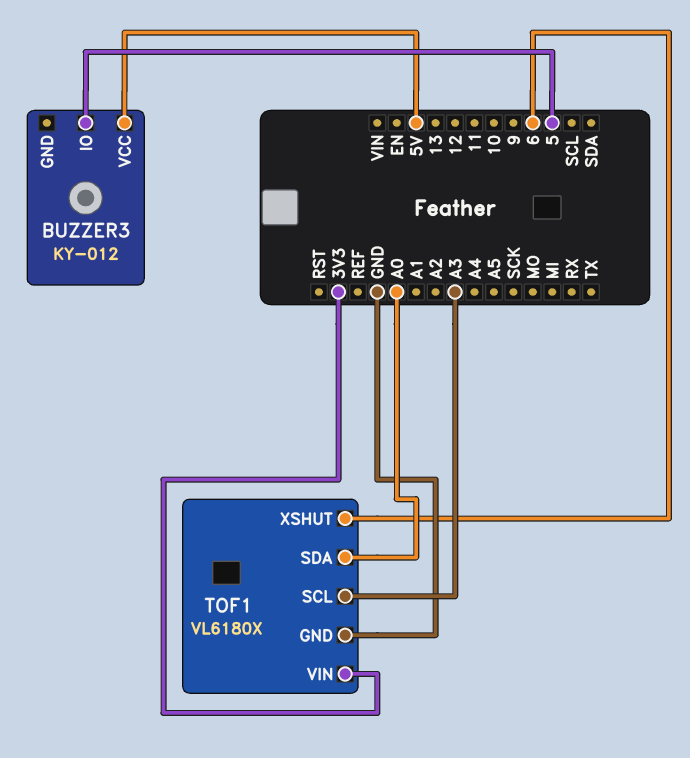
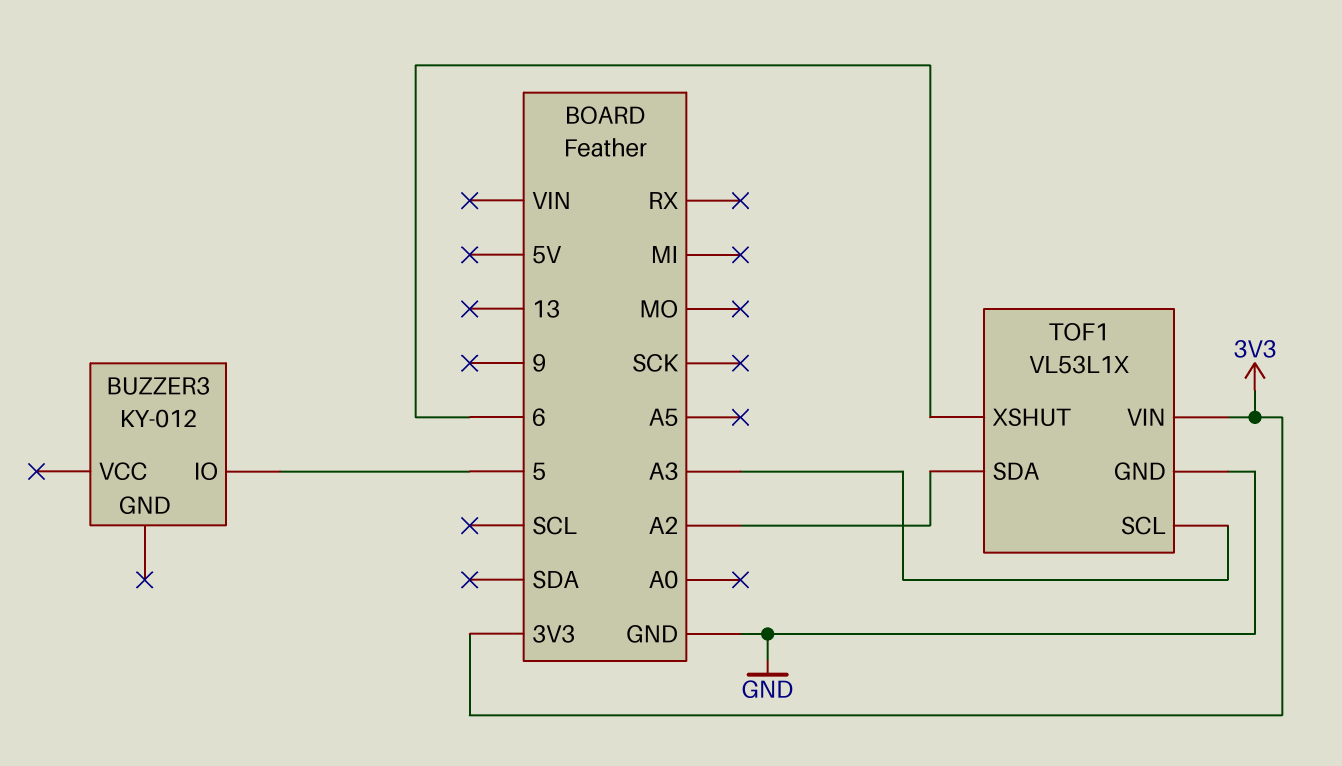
BUZZER3 pin VCC: 5V -> none
TOF1: VL6180X -> VL53L1X
TOF1 pin SDA: A0 -> A2

